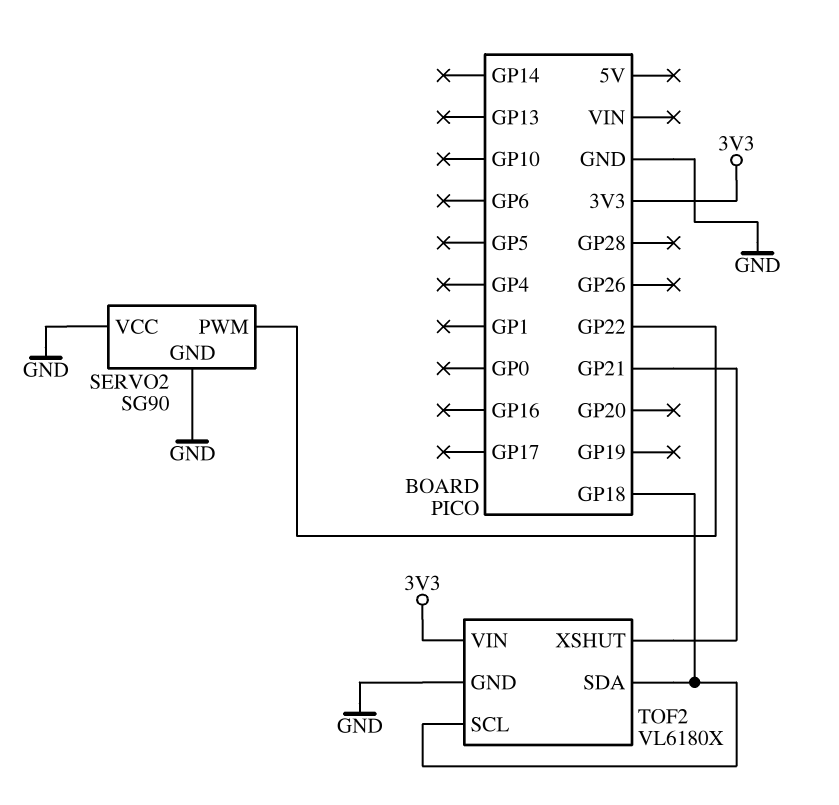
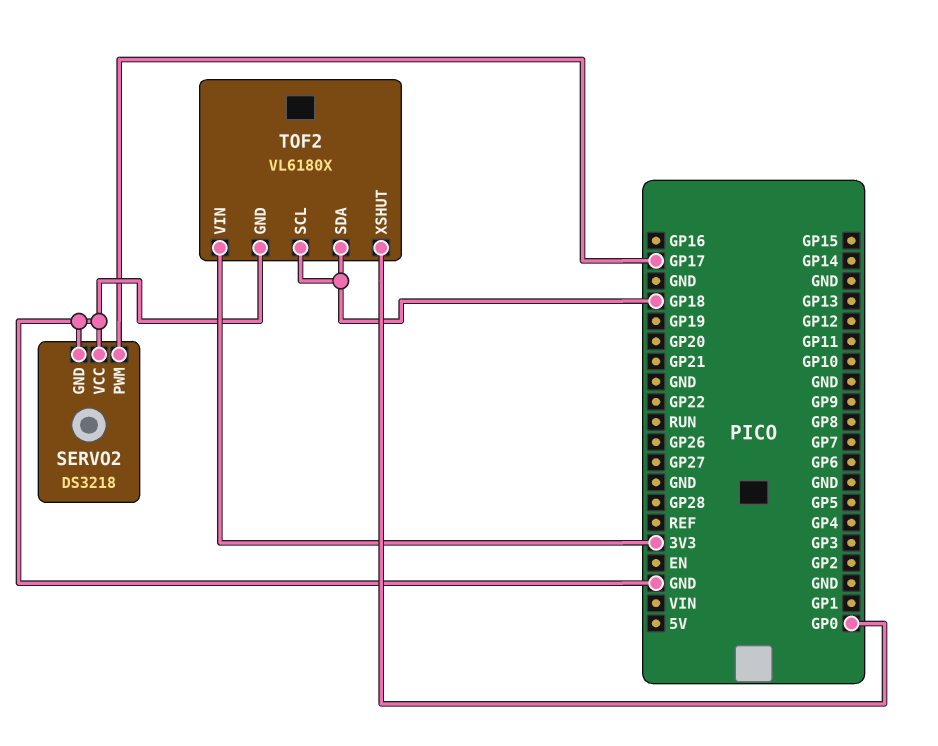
SERVO2: SG90 -> DS3218
SERVO2 pin PWM: GP22 -> GP17
TOF2 pin XSHUT: GP21 -> GP0

